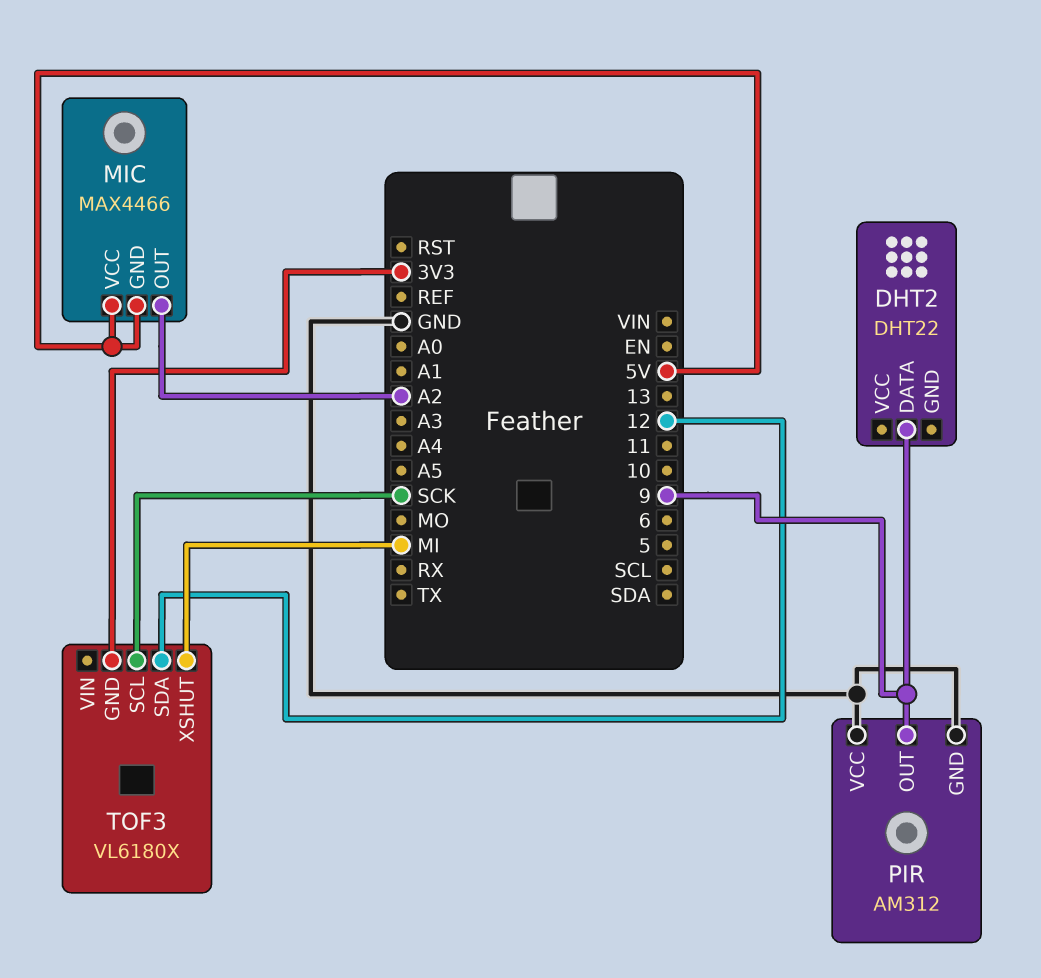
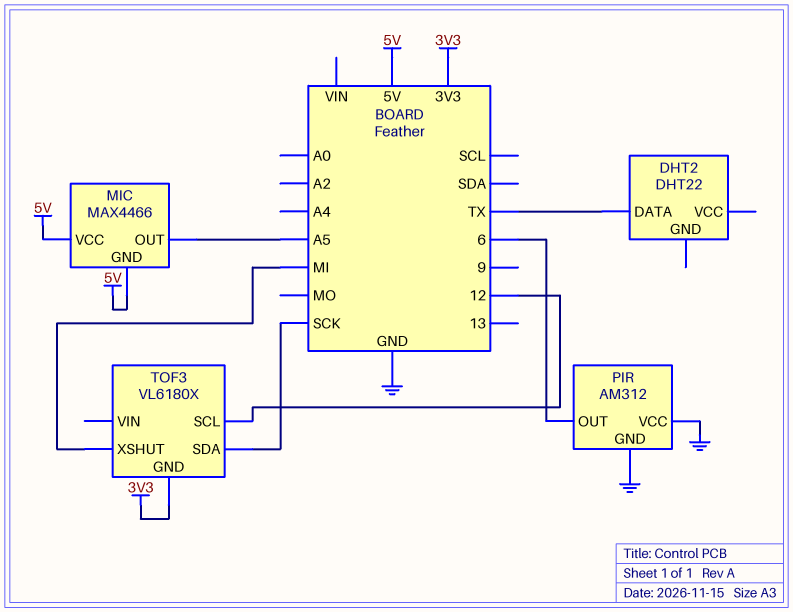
DHT2 pin DATA: 9 -> TX
MIC pin OUT: A2 -> A5
PIR pin OUT: 9 -> 6
TOF3 pin SCL: SCK -> 12
TOF3 pin SDA: 12 -> SCK

